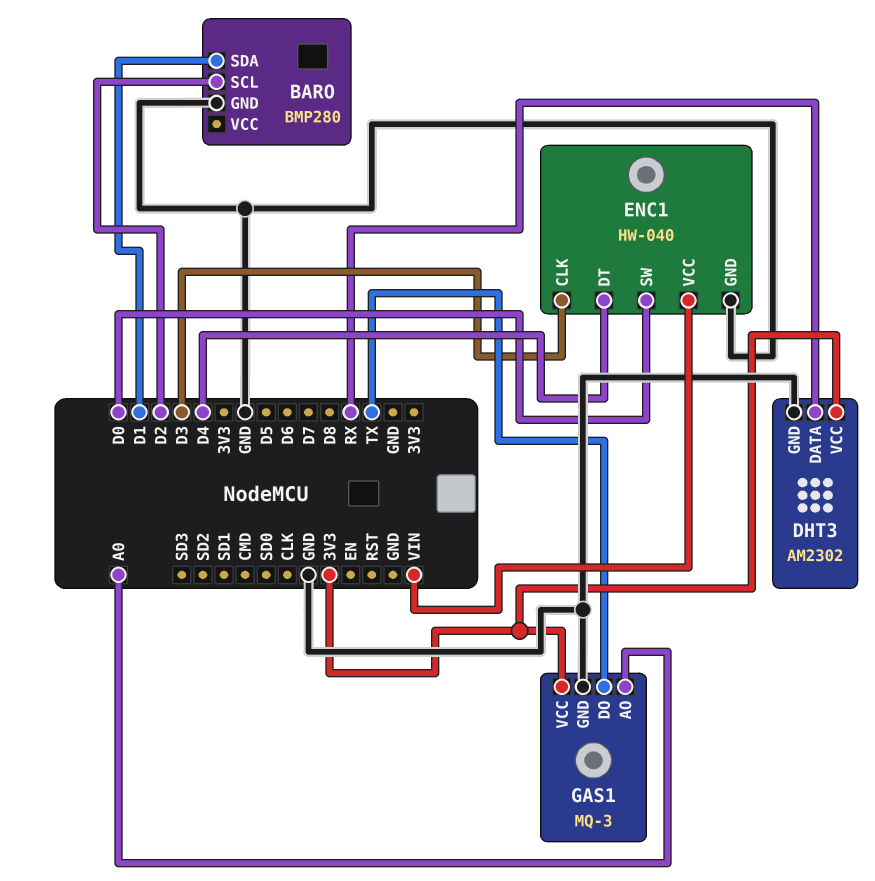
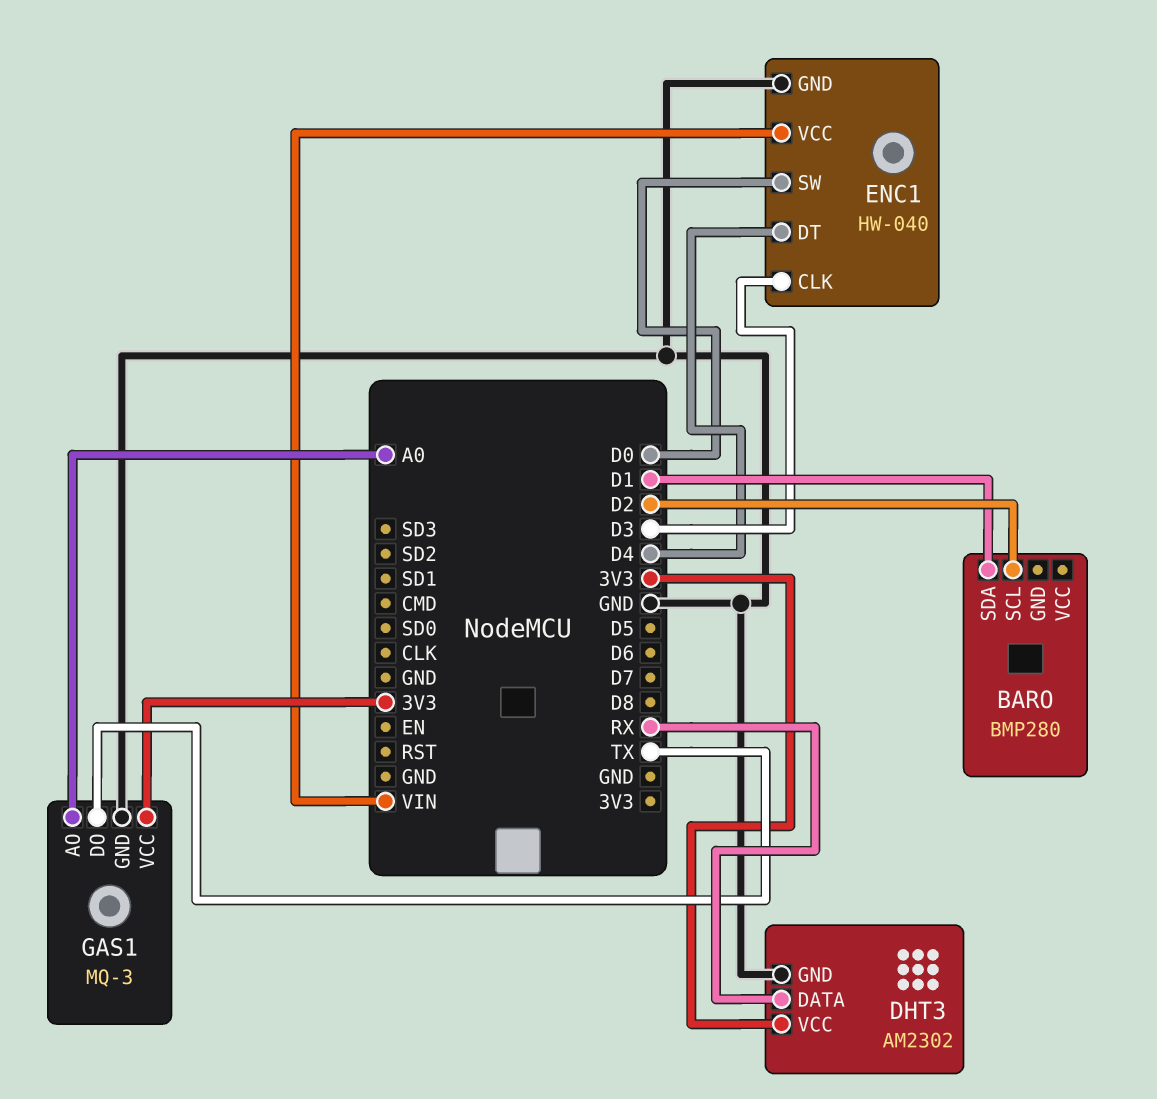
BARO pin GND: GND -> none

